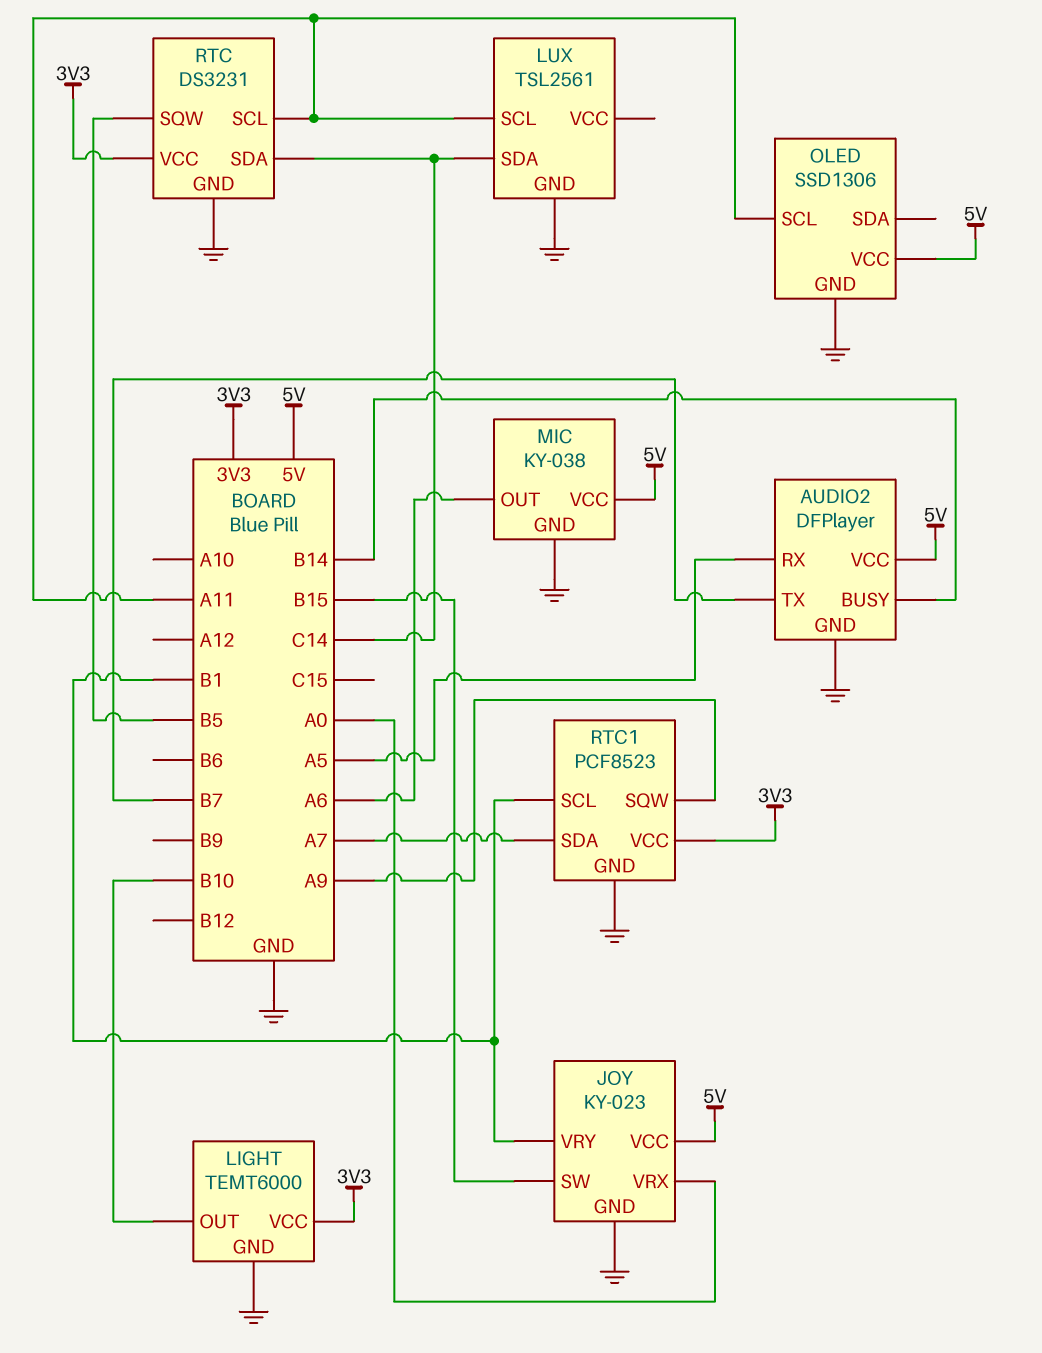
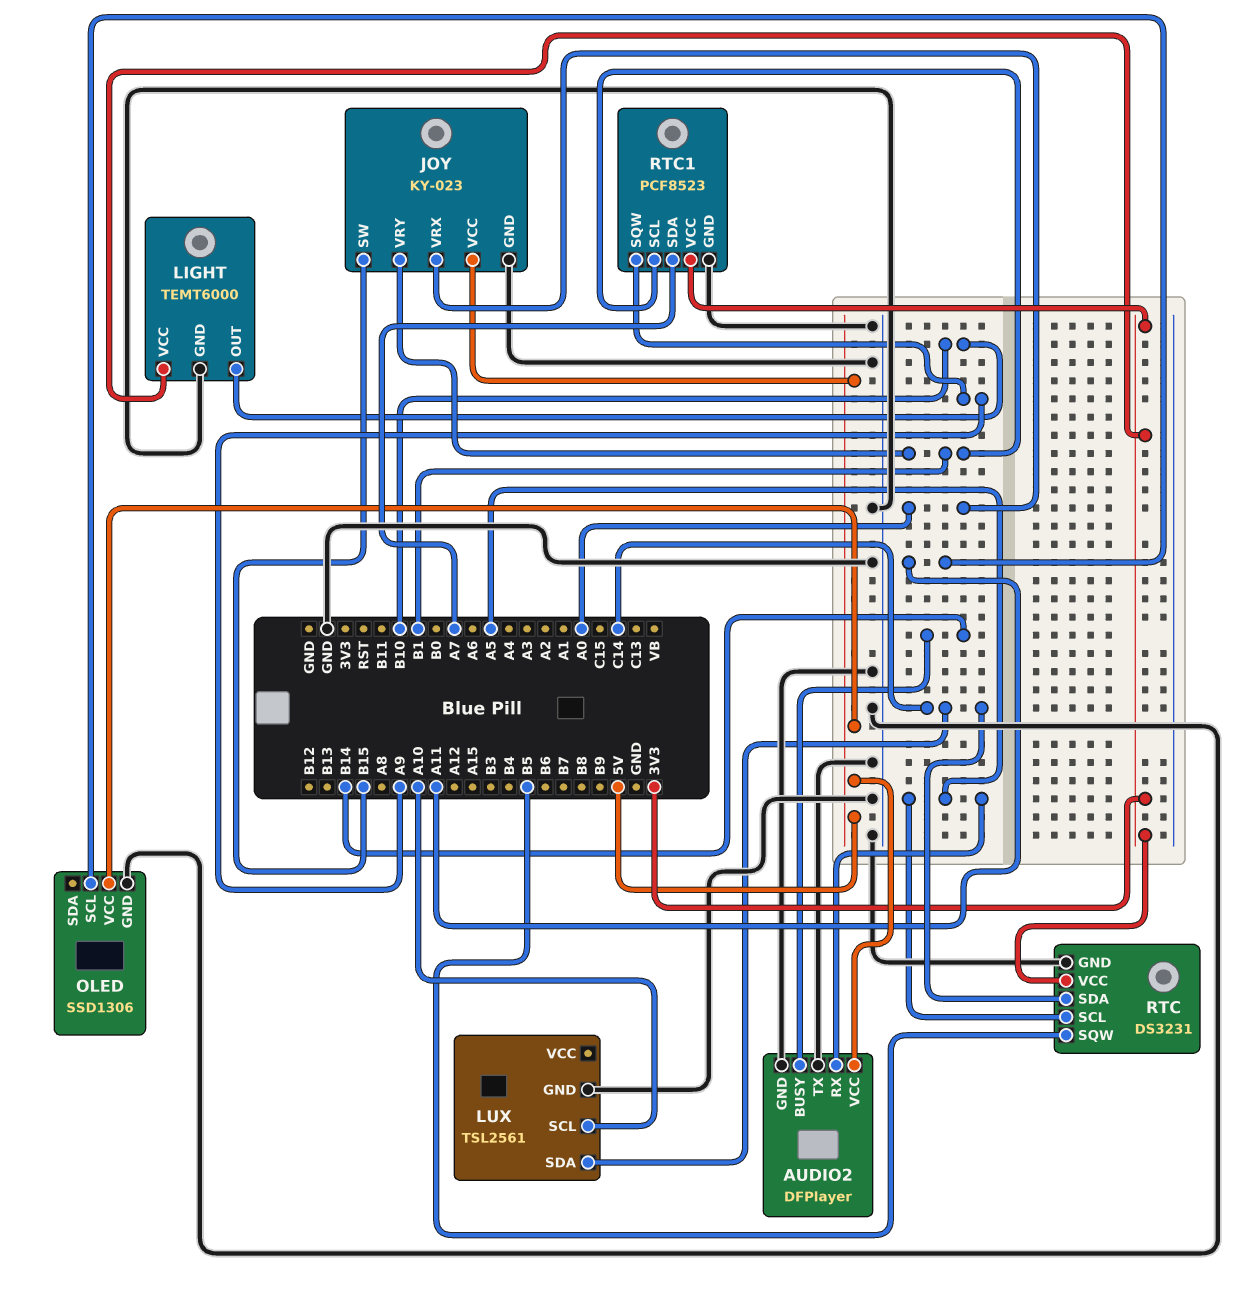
AUDIO2 pin TX: B7 -> GND
LUX pin SCL: A11 -> A10
MIC: KY-038 -> none
MIC pin GND: GND -> none
MIC pin OUT: A6 -> none
MIC pin VCC: 5V -> none
RTC pin SCL: A11 -> A5

